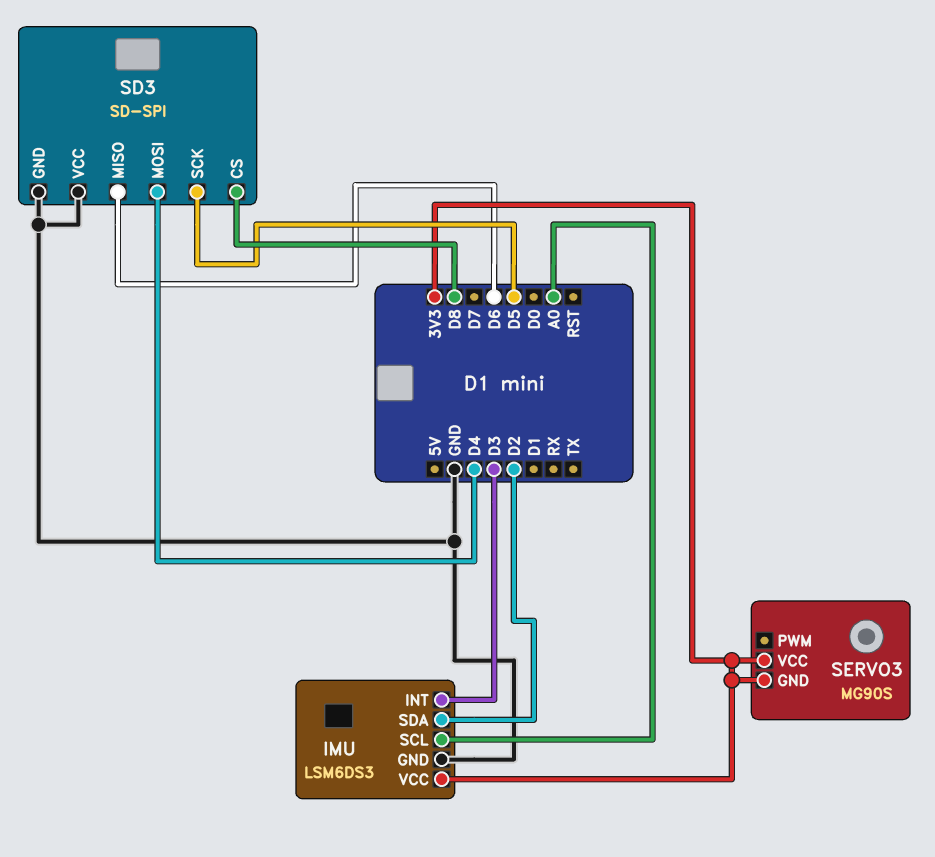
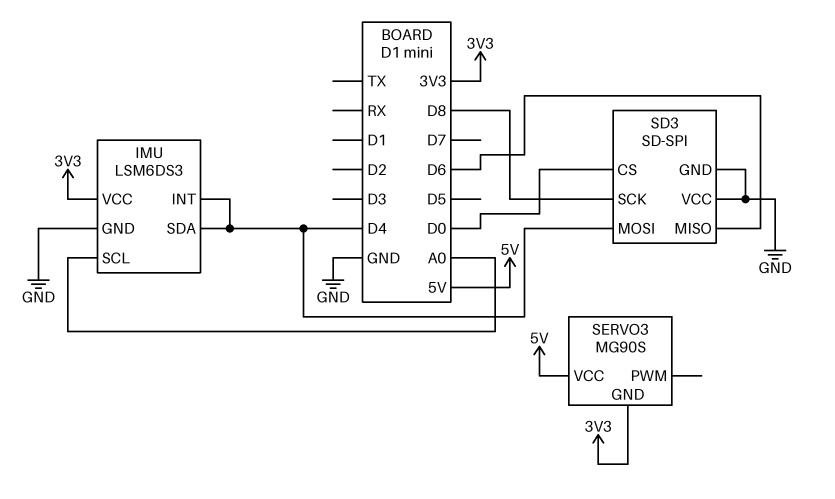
IMU pin INT: D3 -> D4
IMU pin SDA: D2 -> D4
SD3 pin CS: D8 -> D0
SD3 pin SCK: D5 -> D8
SERVO3 pin VCC: 3V3 -> 5V

